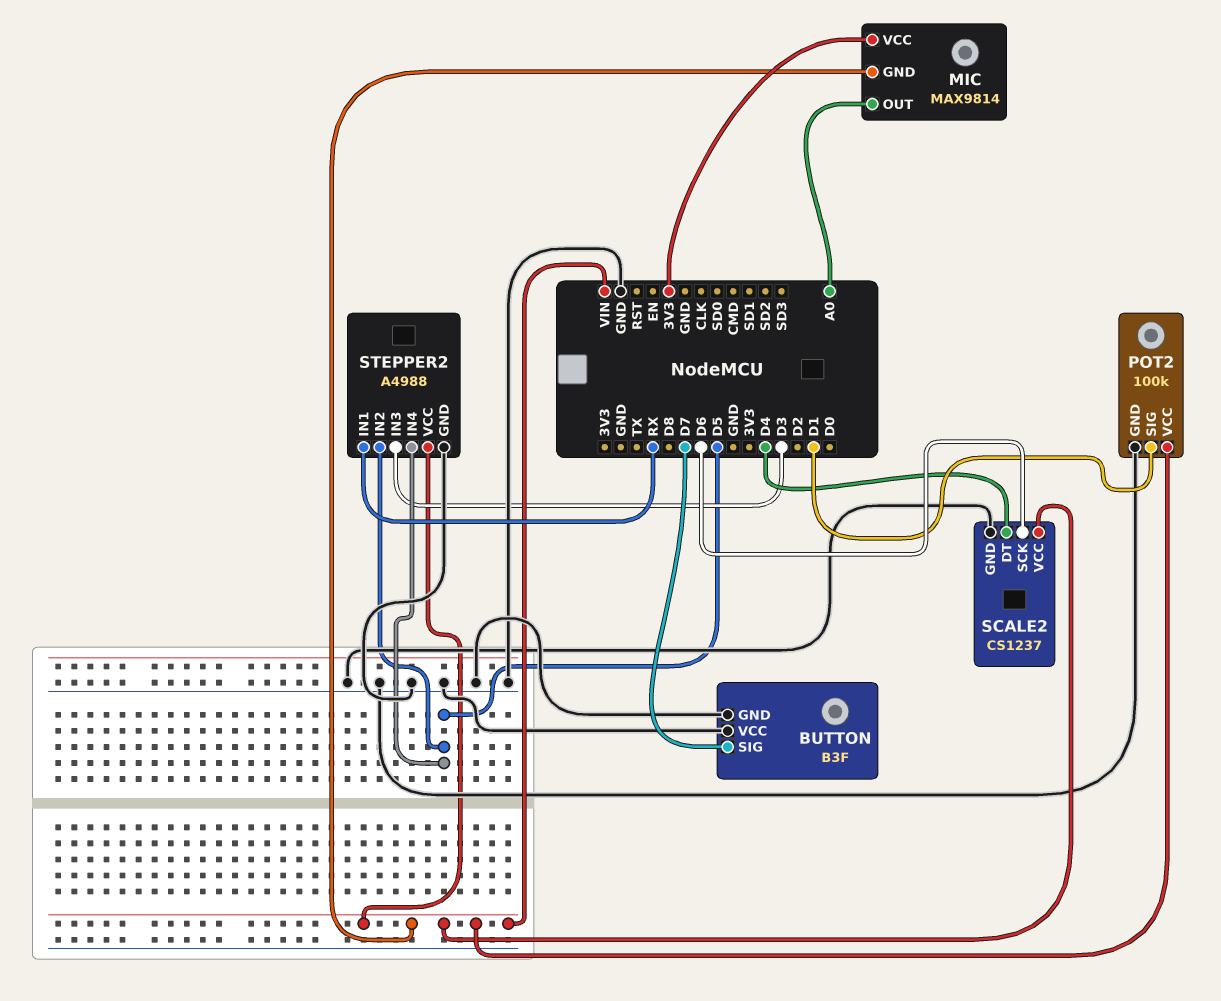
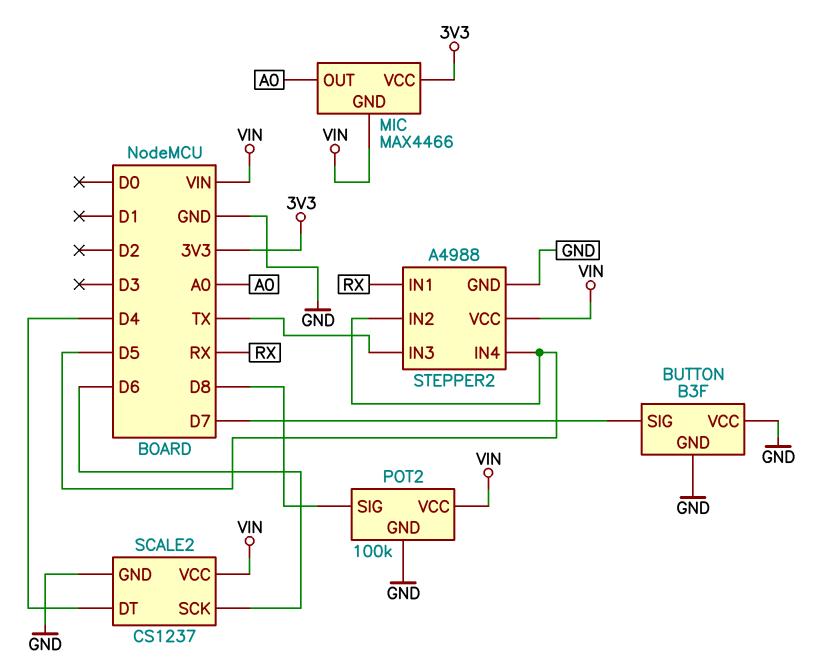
MIC: MAX9814 -> MAX4466
POT2 pin SIG: D1 -> D8
STEPPER2 pin IN3: D3 -> TX

